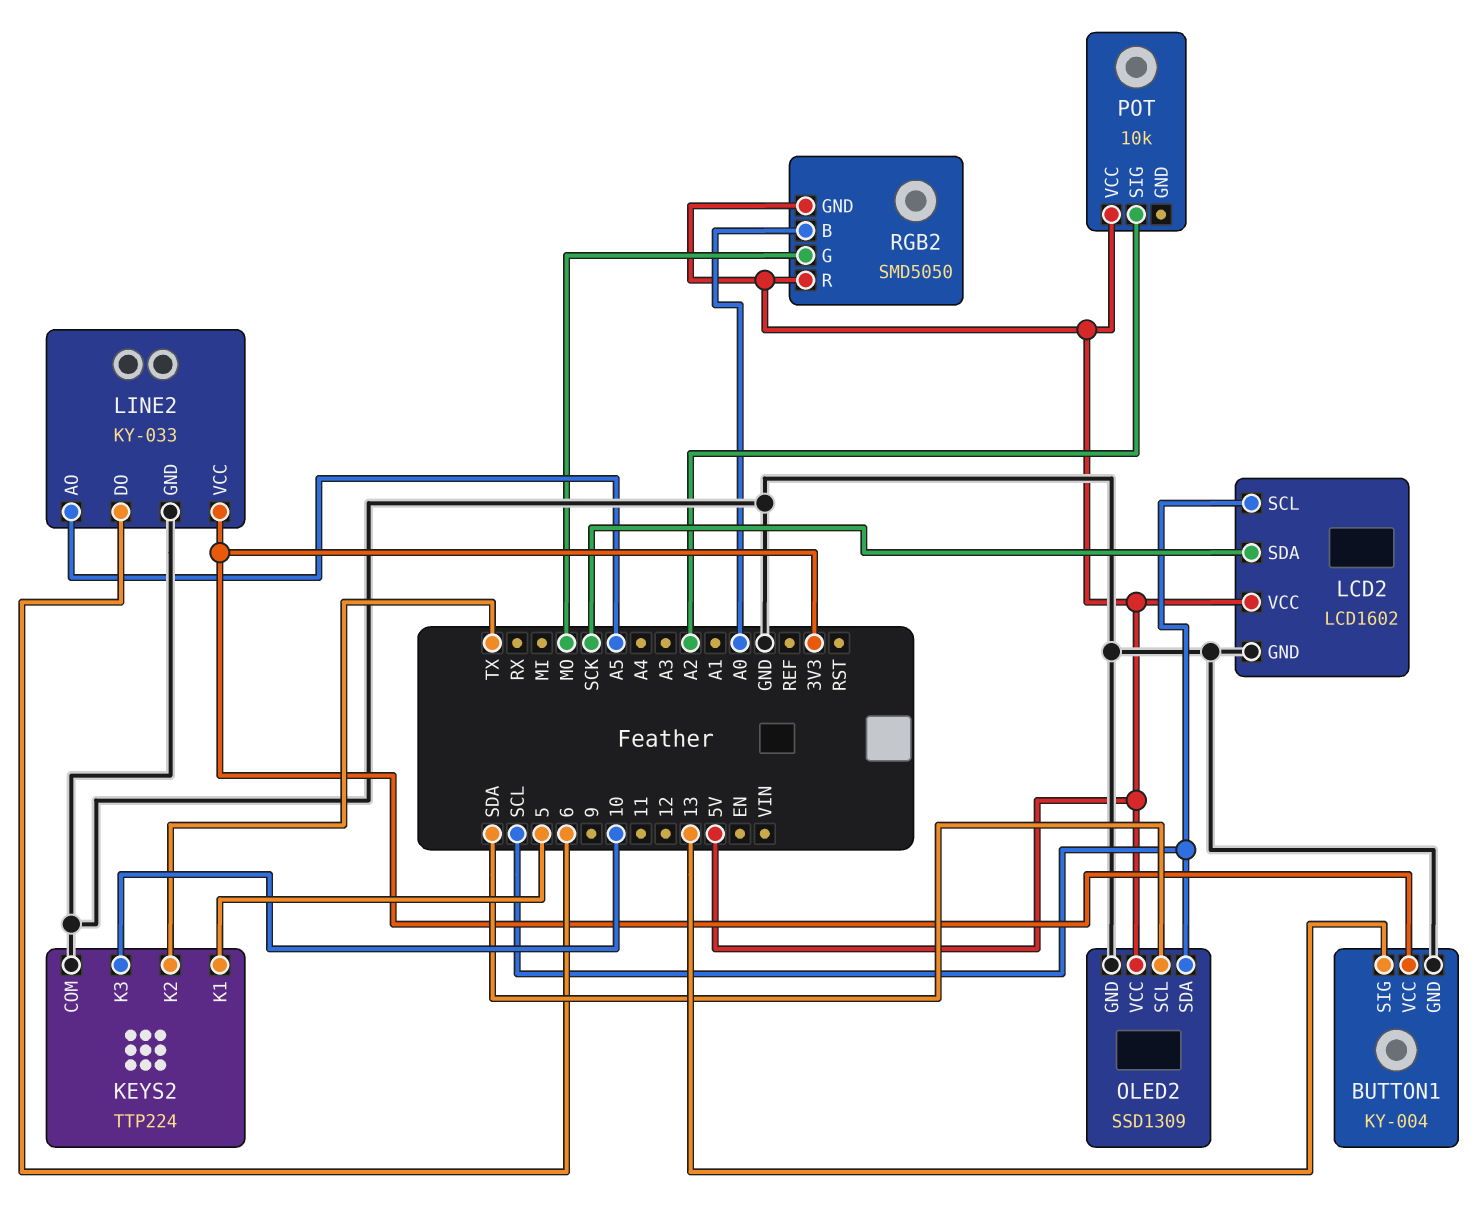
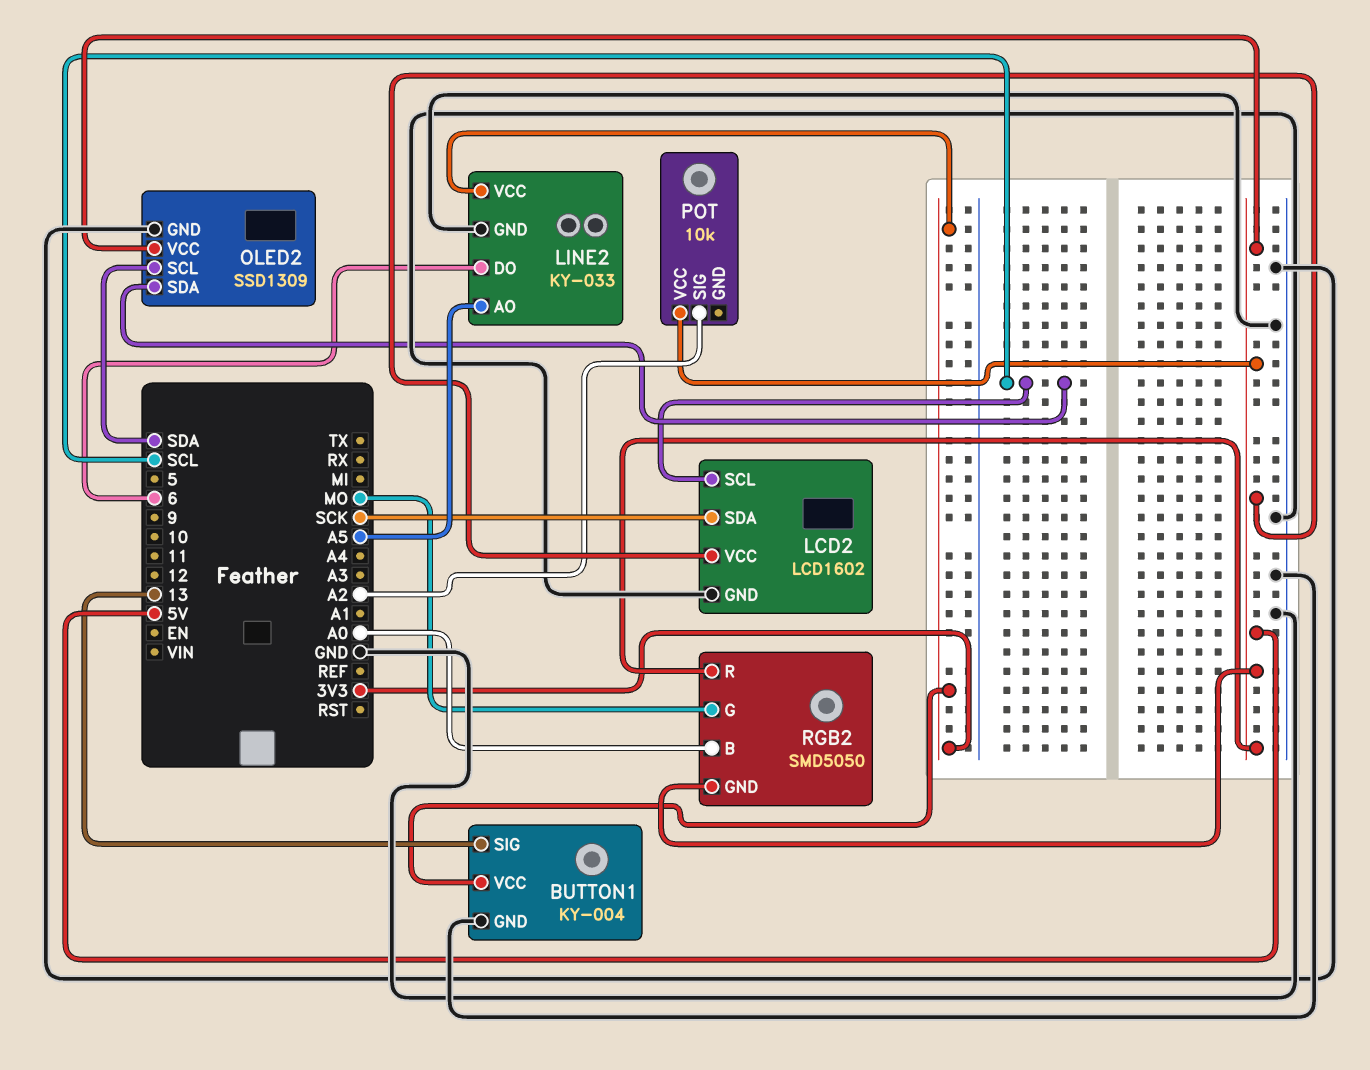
KEYS2: TTP224 -> none
KEYS2 pin COM: GND -> none
KEYS2 pin K1: 5 -> none
KEYS2 pin K2: TX -> none
KEYS2 pin K3: 10 -> none

